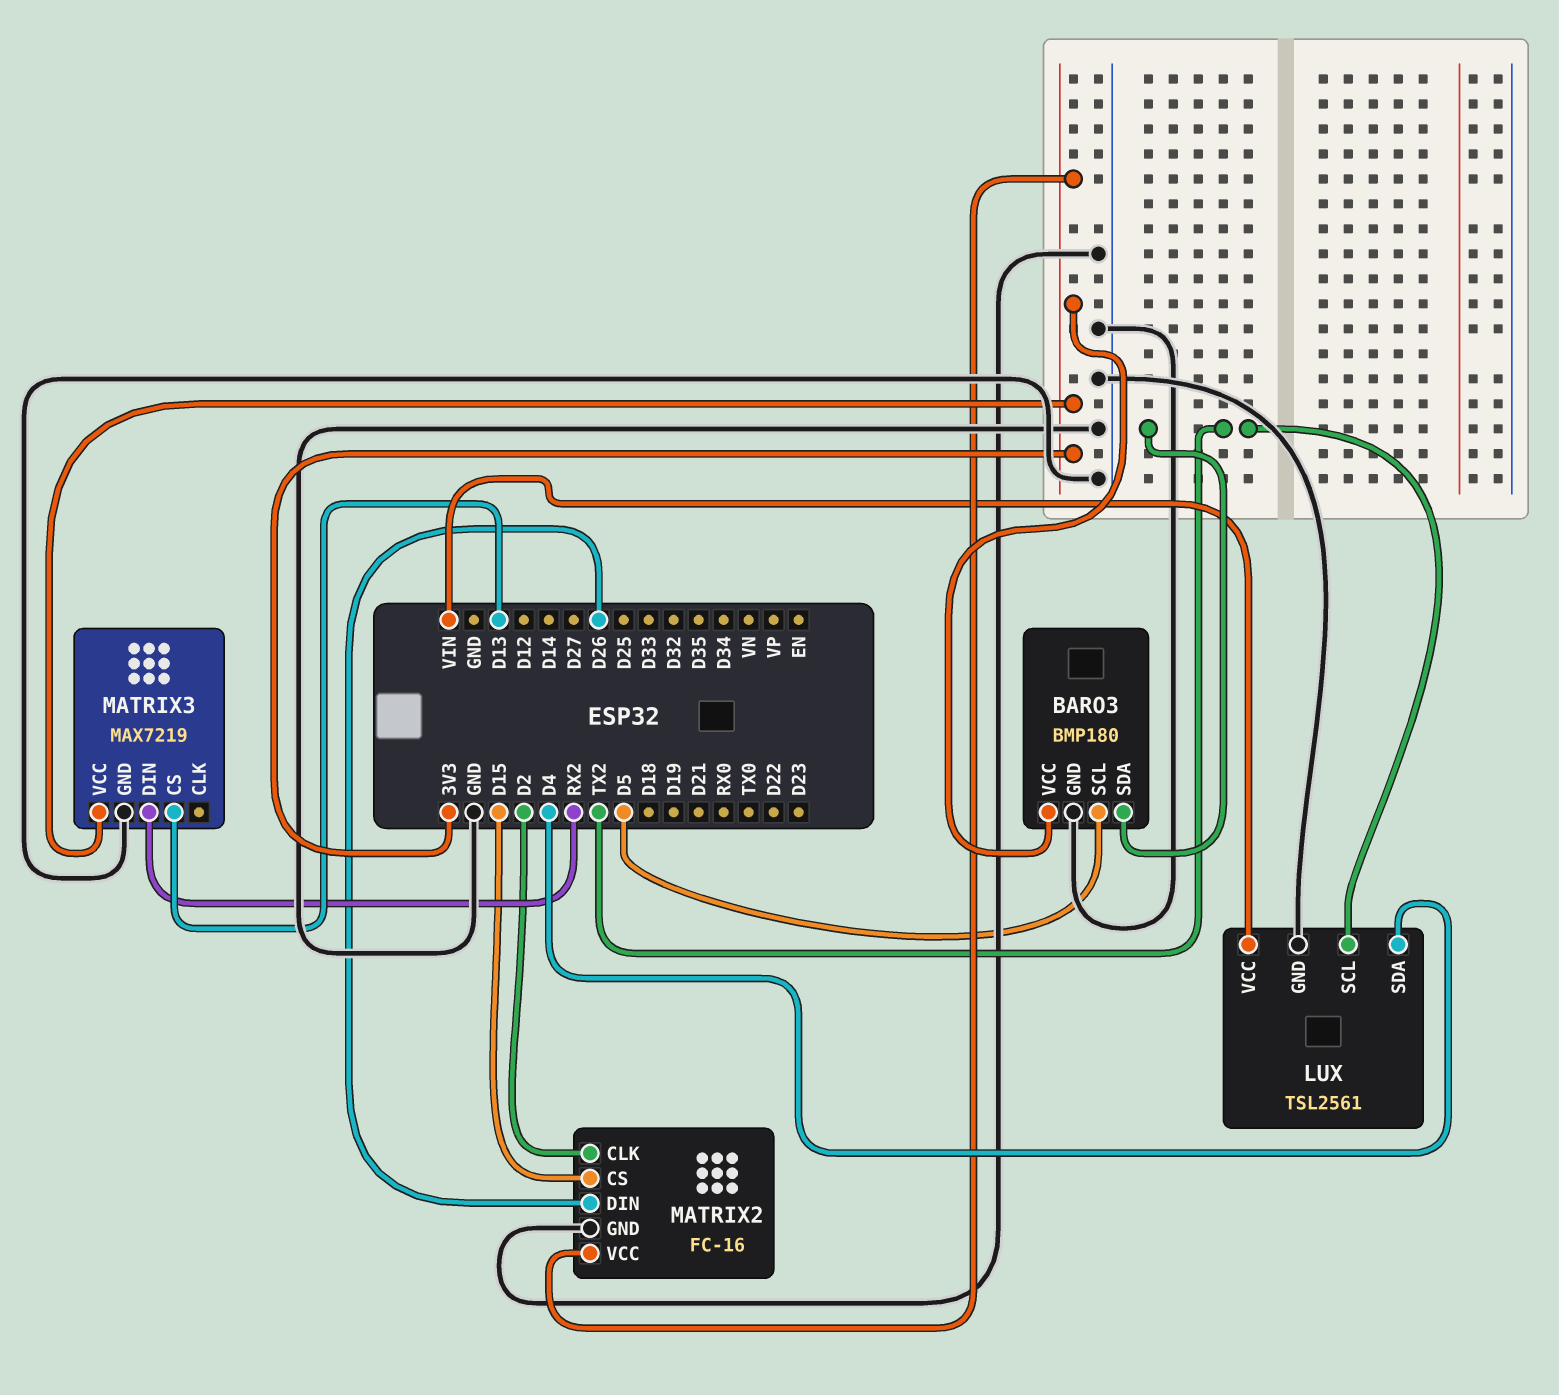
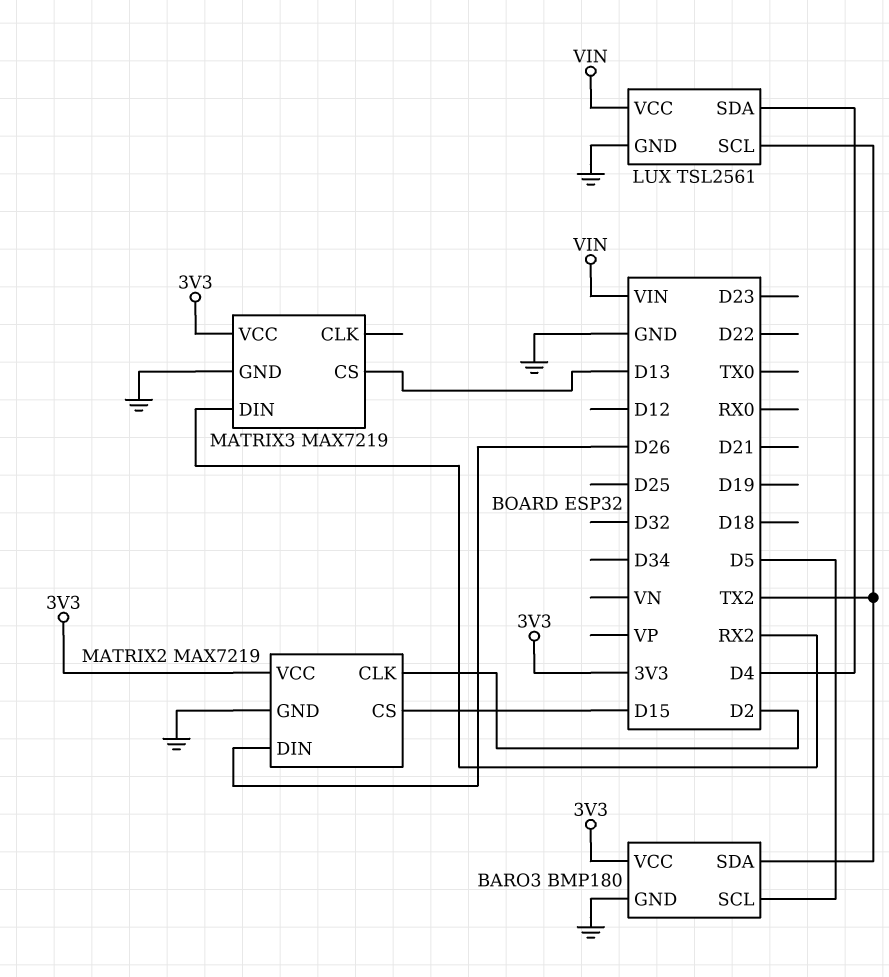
MATRIX2: FC-16 -> MAX7219

